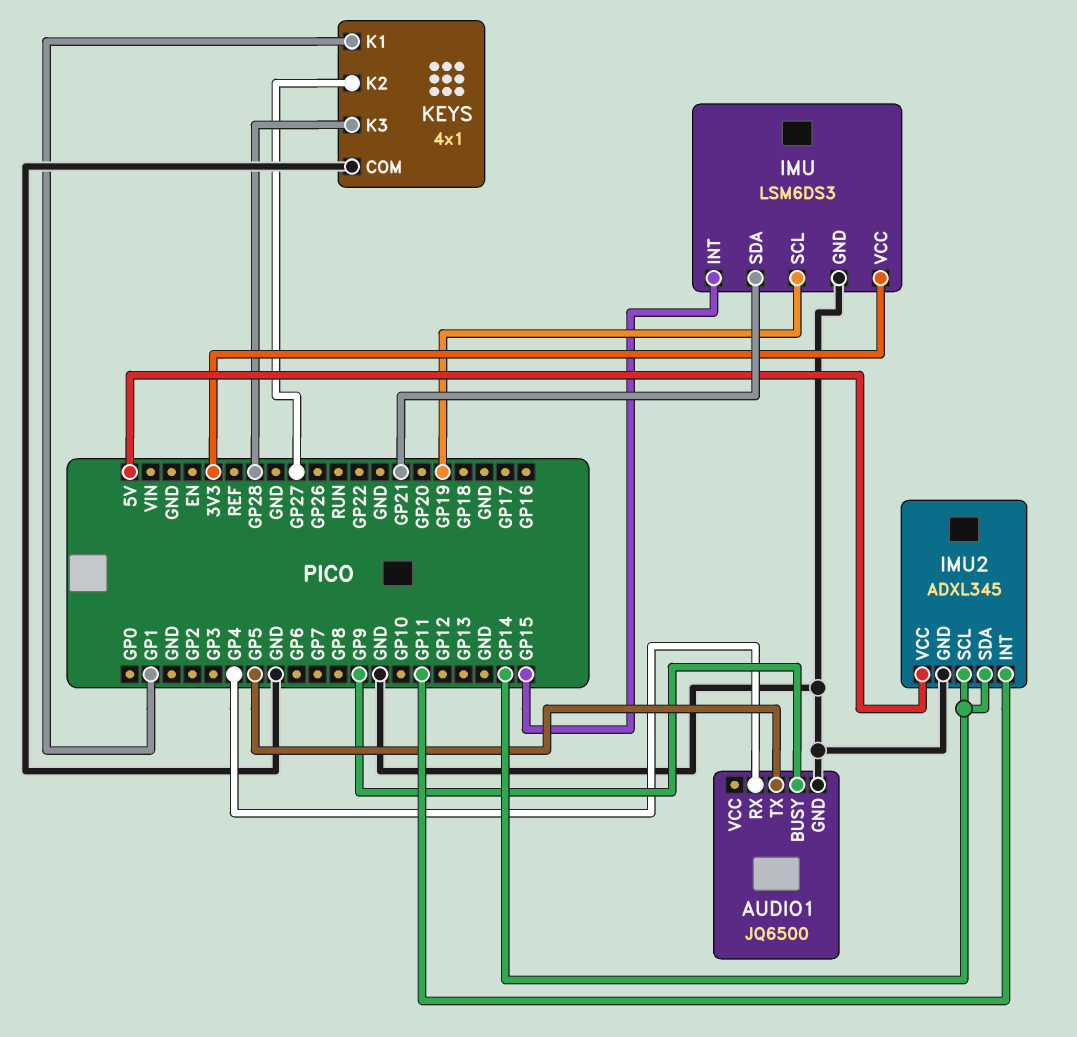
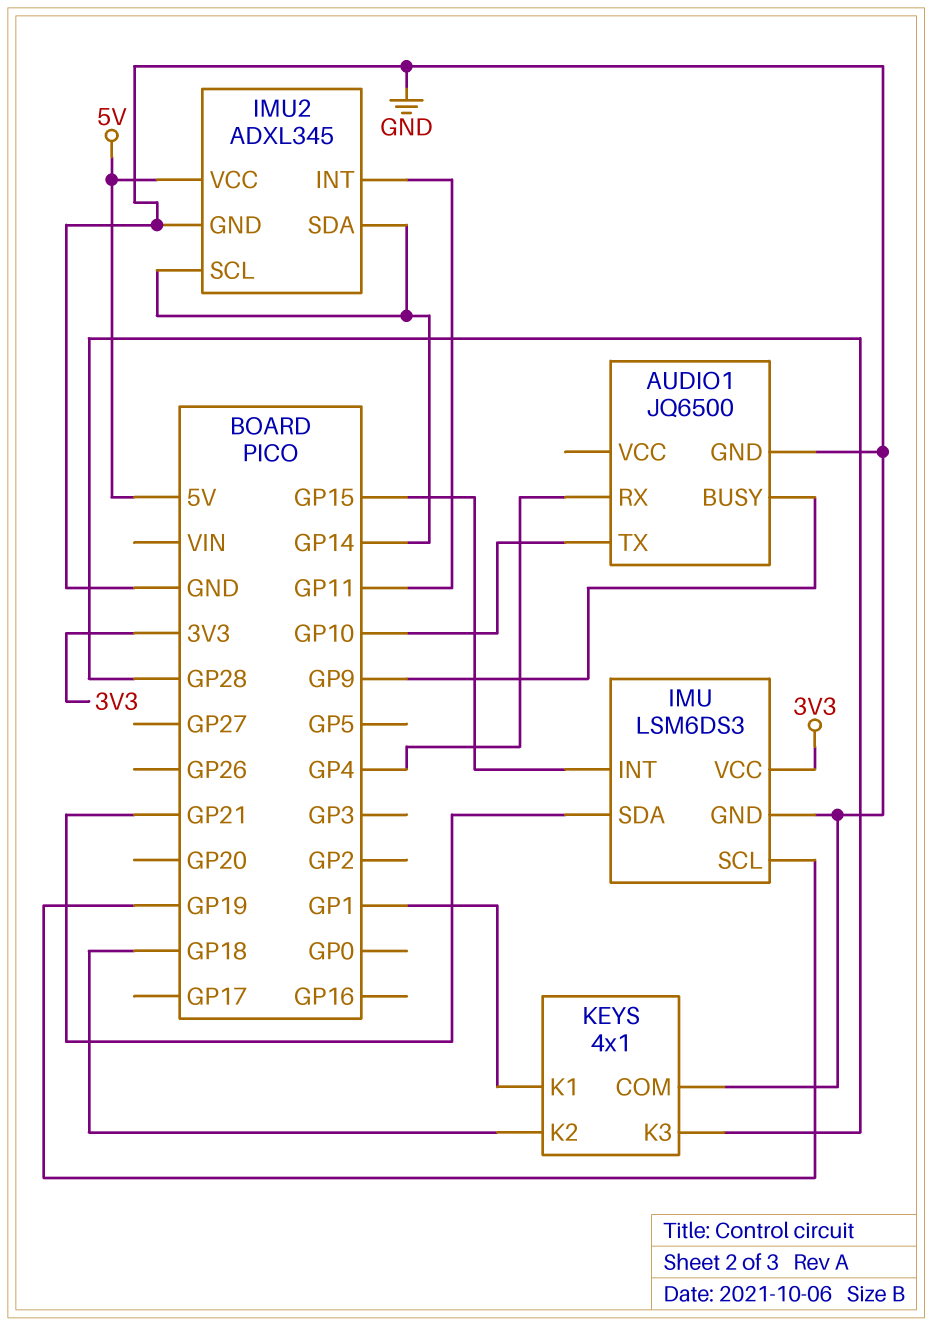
AUDIO1 pin TX: GP5 -> GP10
KEYS pin K2: GP27 -> GP18

